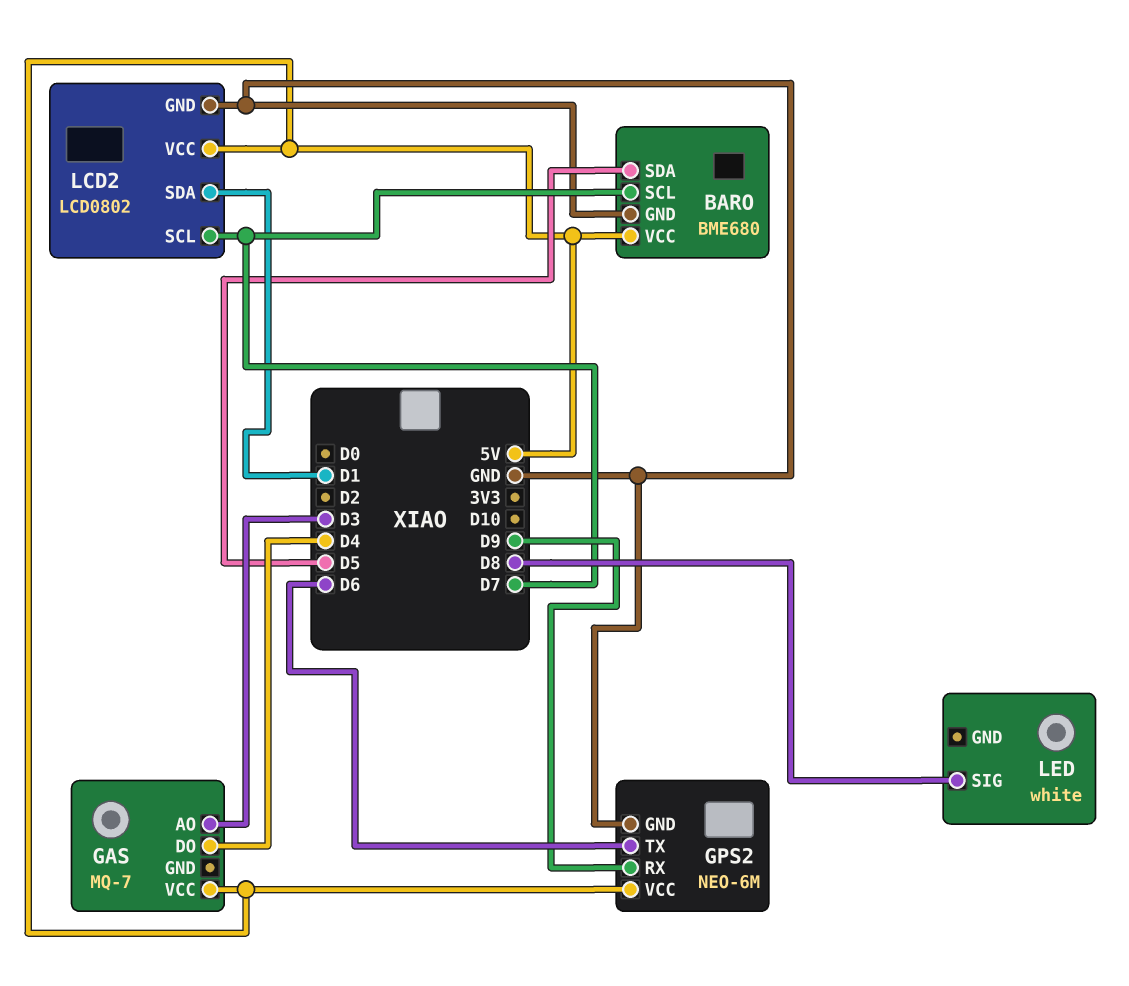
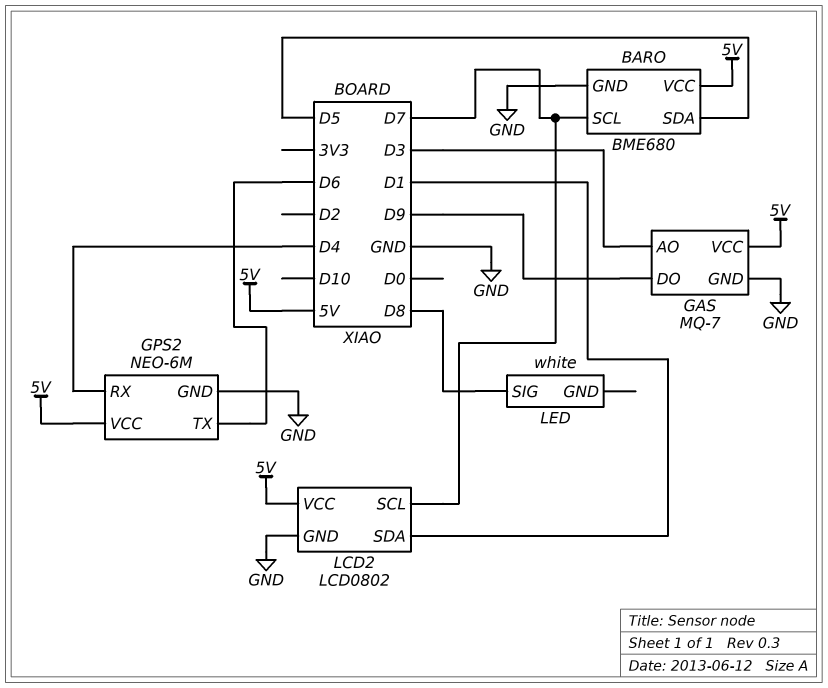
GAS pin DO: D4 -> D9
GAS pin GND: none -> GND
GPS2 pin RX: D9 -> D4

